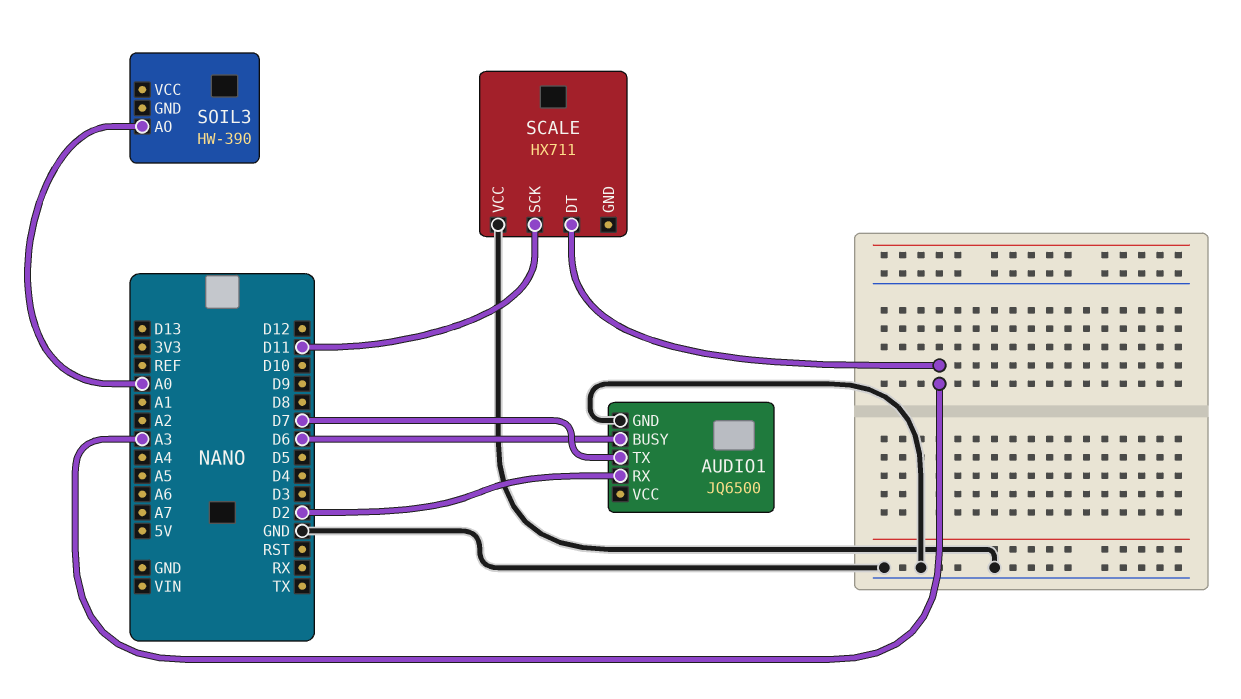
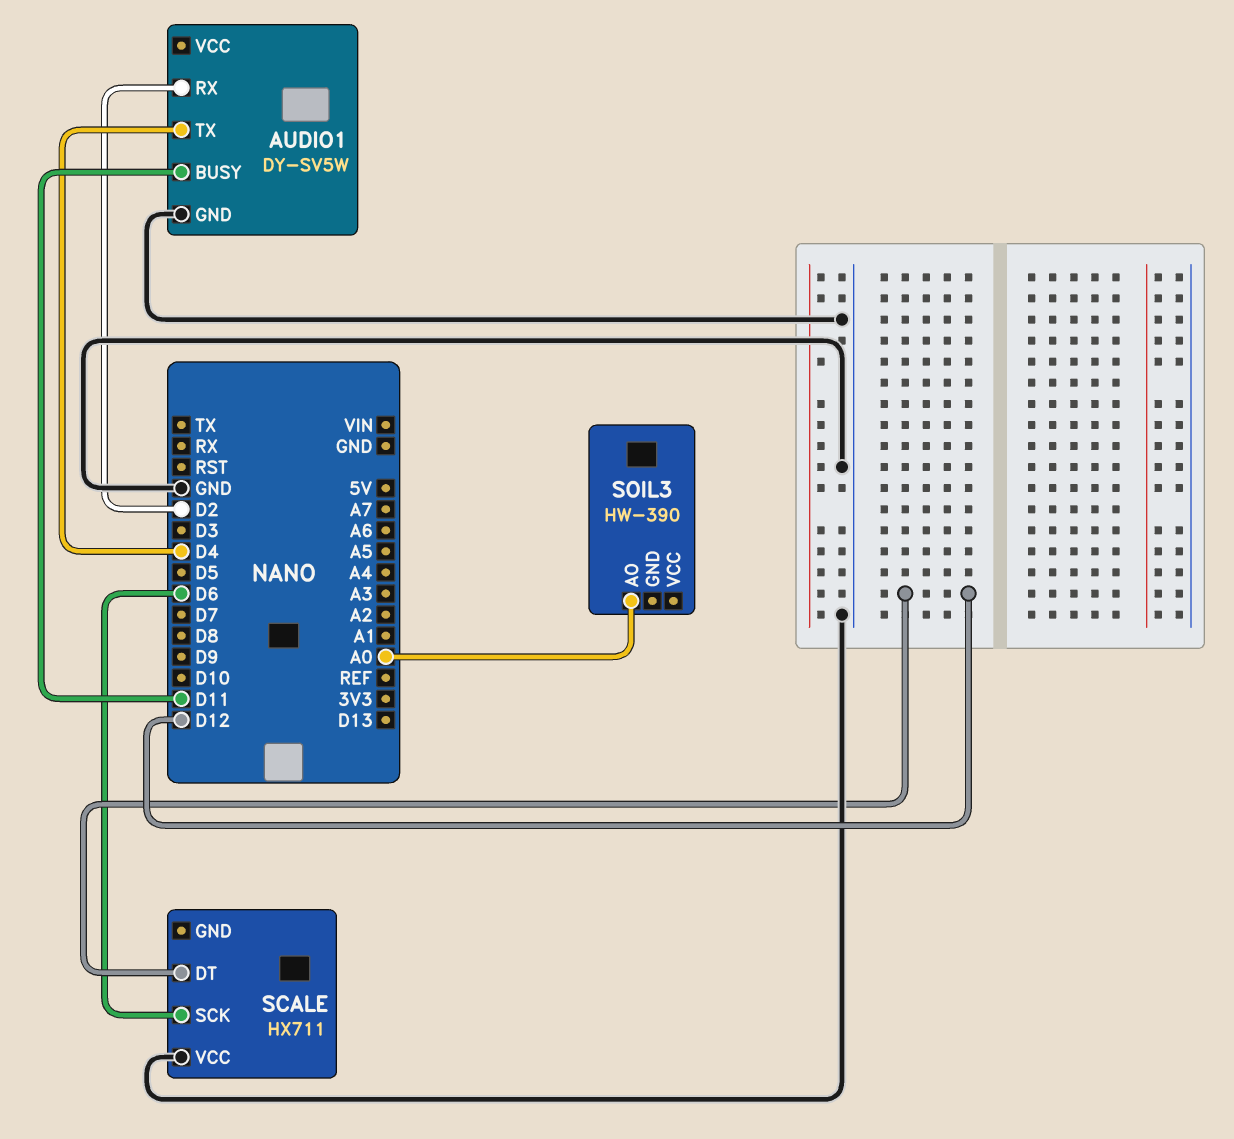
AUDIO1: JQ6500 -> DY-SV5W
AUDIO1 pin BUSY: D6 -> D11
AUDIO1 pin TX: D7 -> D4
SCALE pin DT: A3 -> D12
SCALE pin SCK: D11 -> D6

